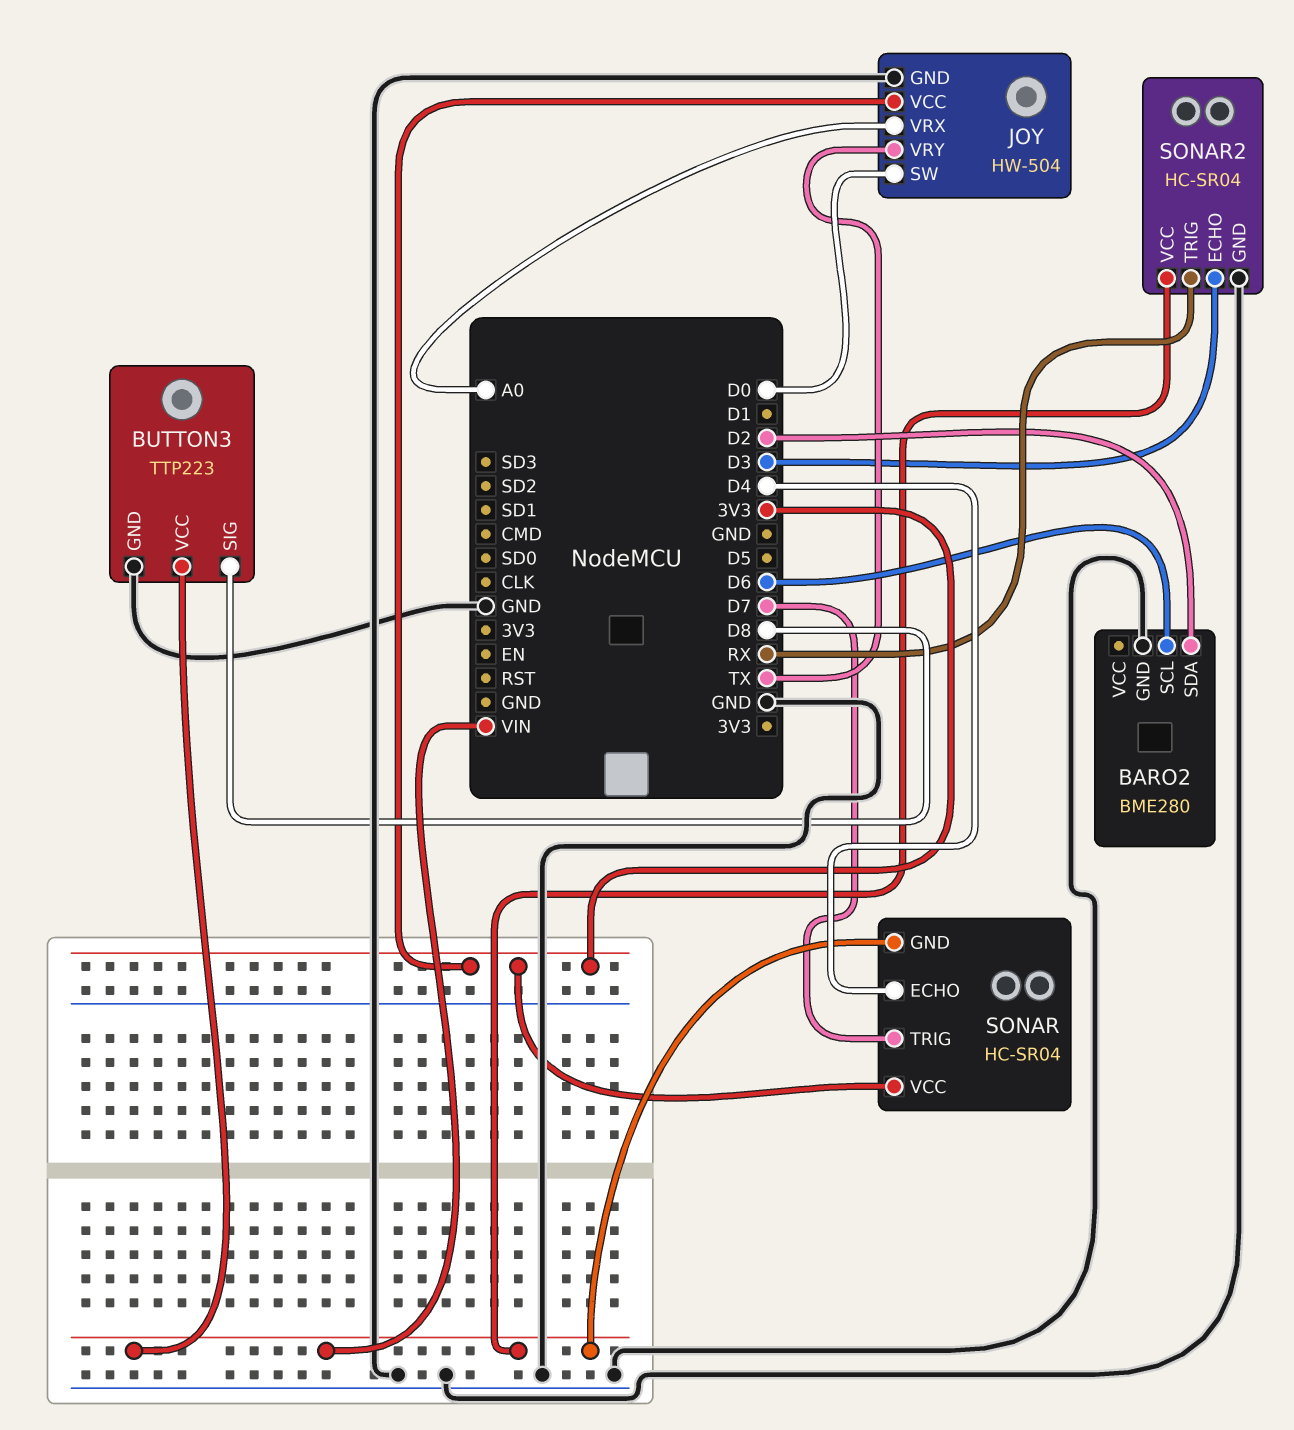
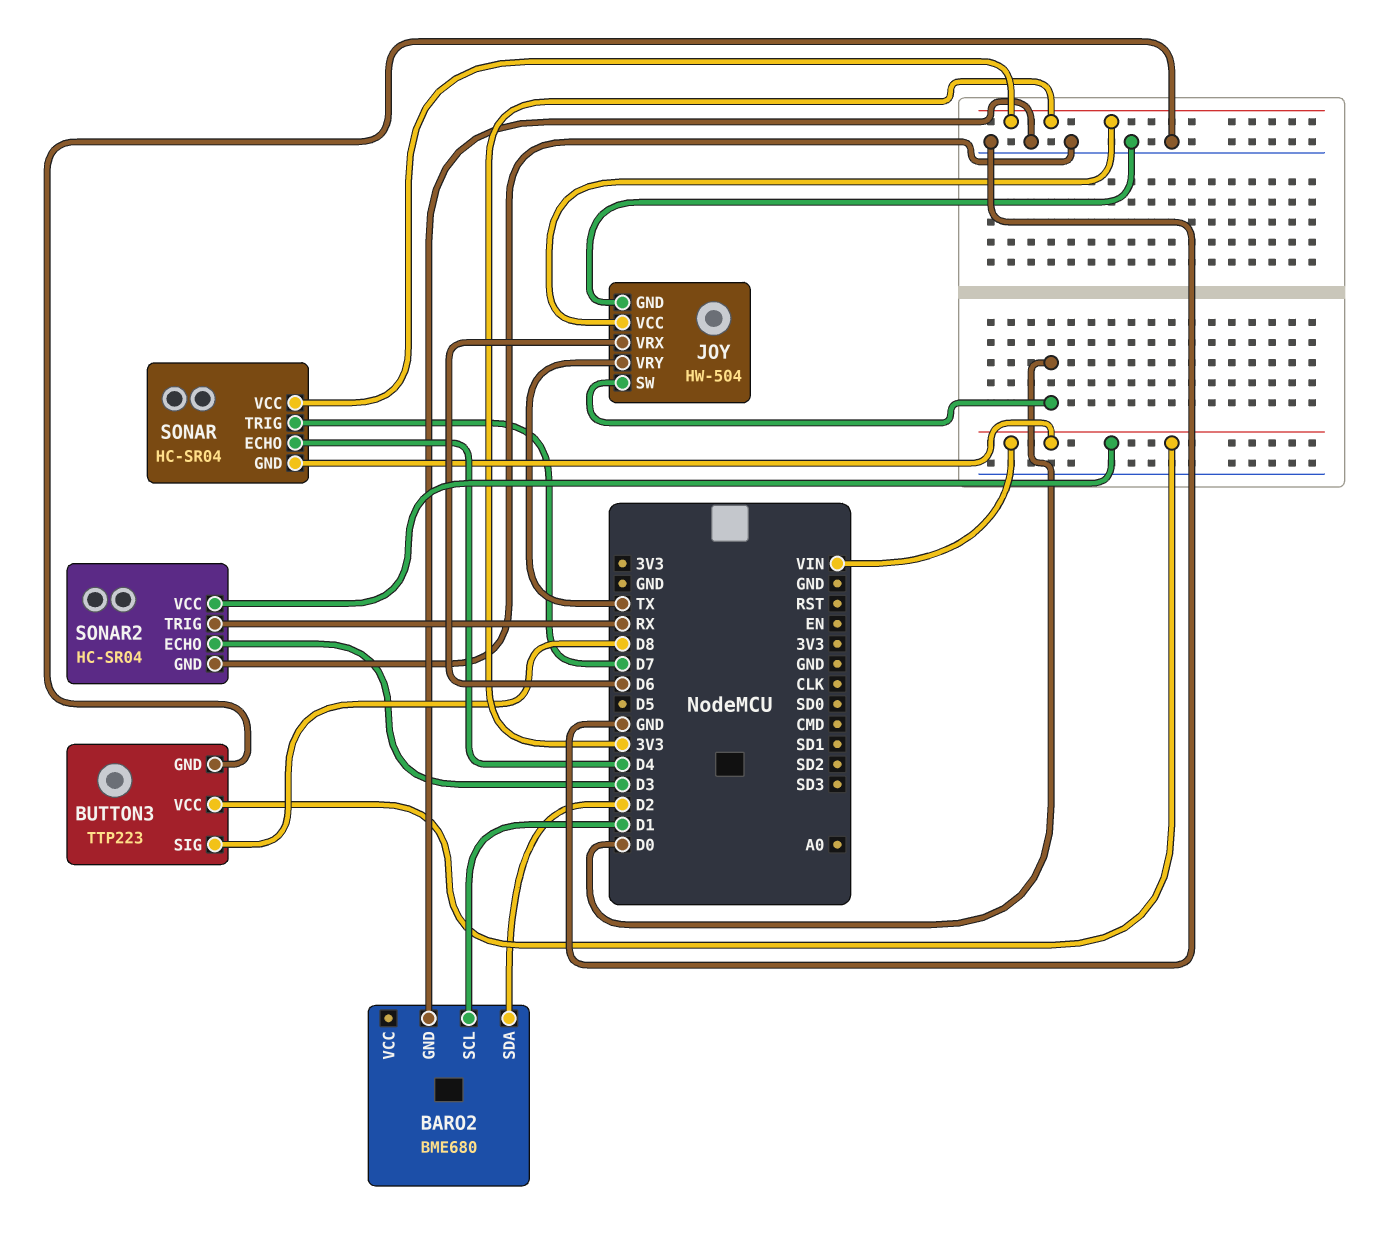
BARO2: BME280 -> BME680
BARO2 pin SCL: D6 -> D1
JOY pin VRX: A0 -> D6

